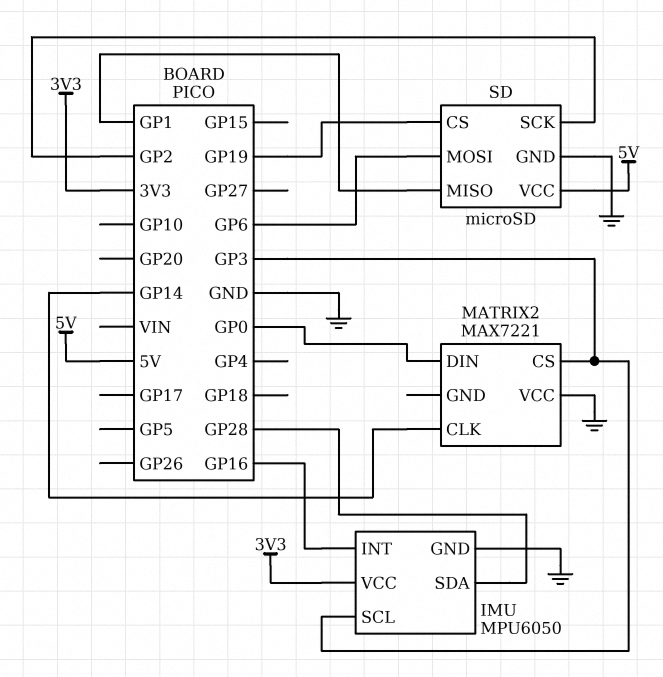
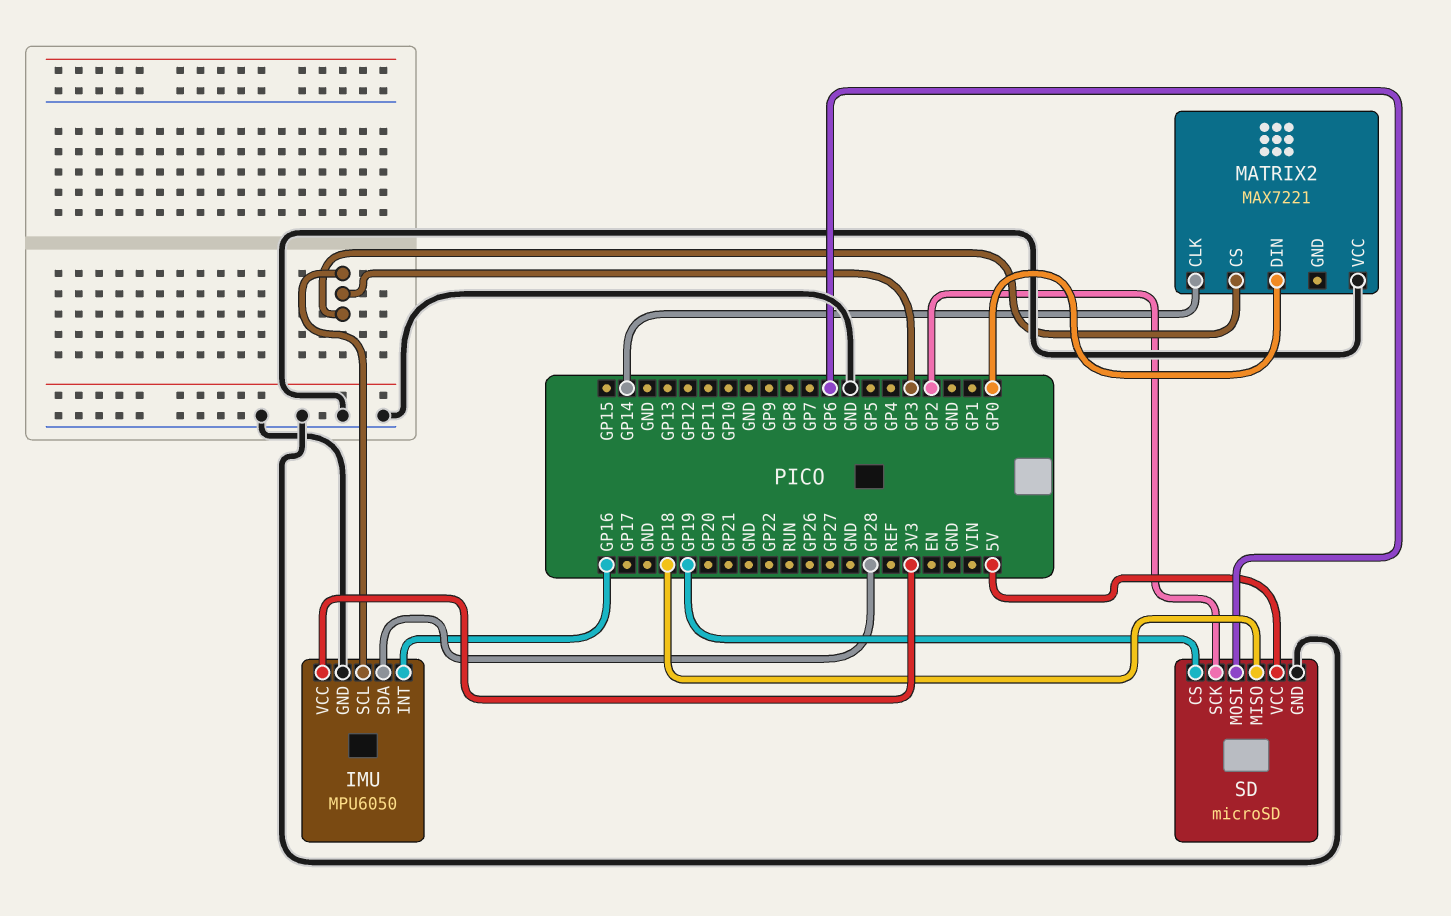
SD pin MISO: GP1 -> GP18

